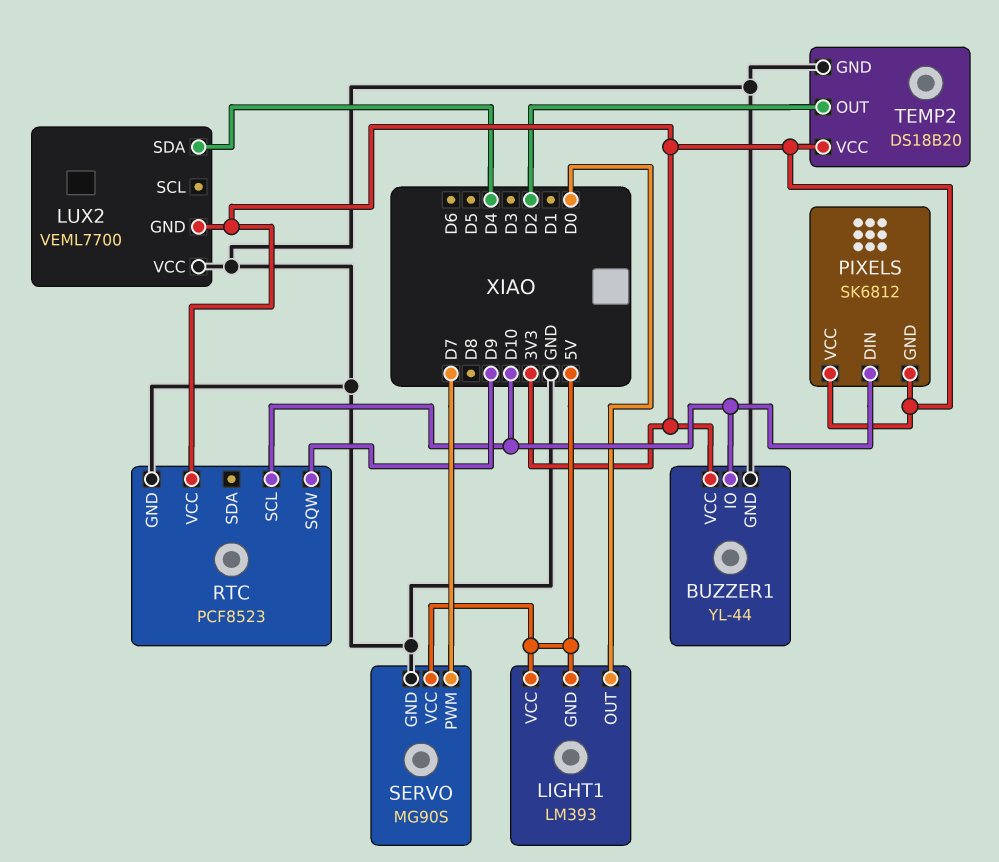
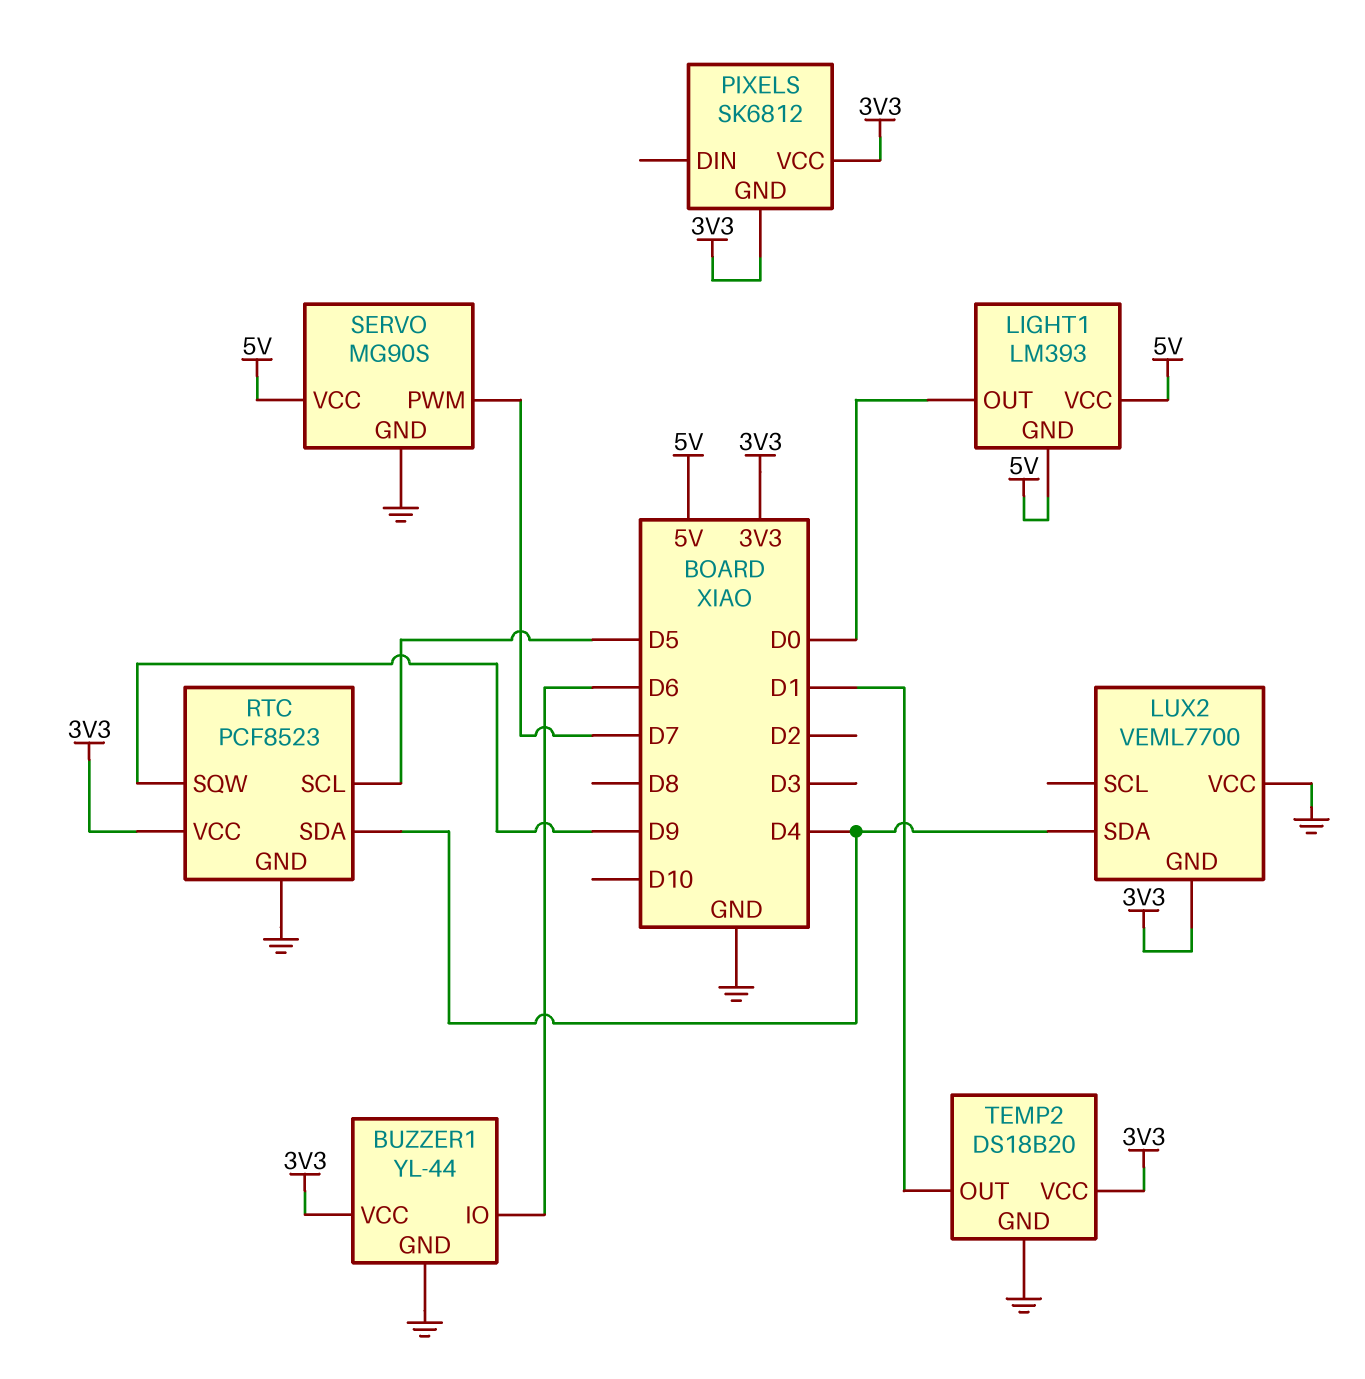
BUZZER1 pin IO: D10 -> D6
PIXELS pin DIN: D10 -> none
RTC pin SCL: D10 -> D5
RTC pin SDA: none -> D4
TEMP2 pin OUT: D2 -> D1

